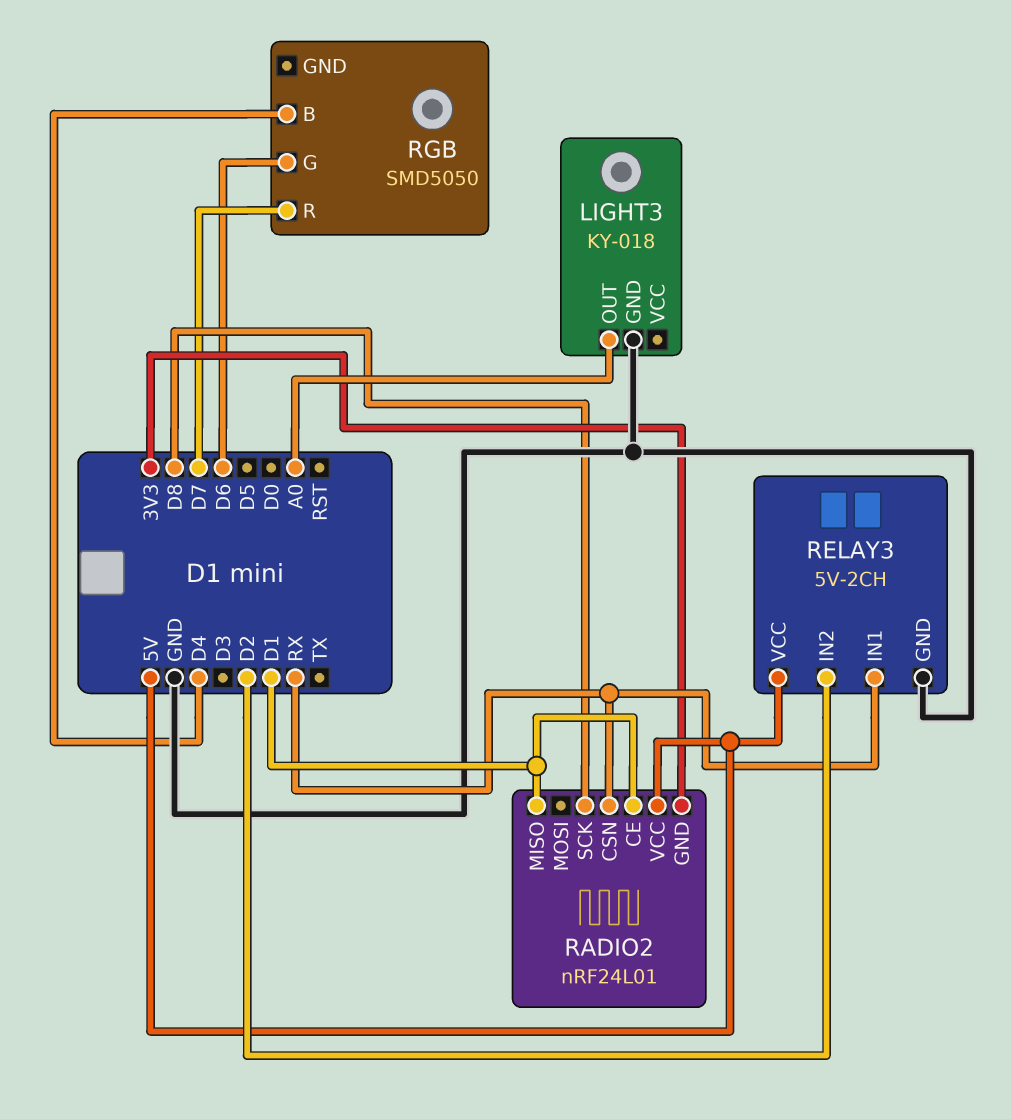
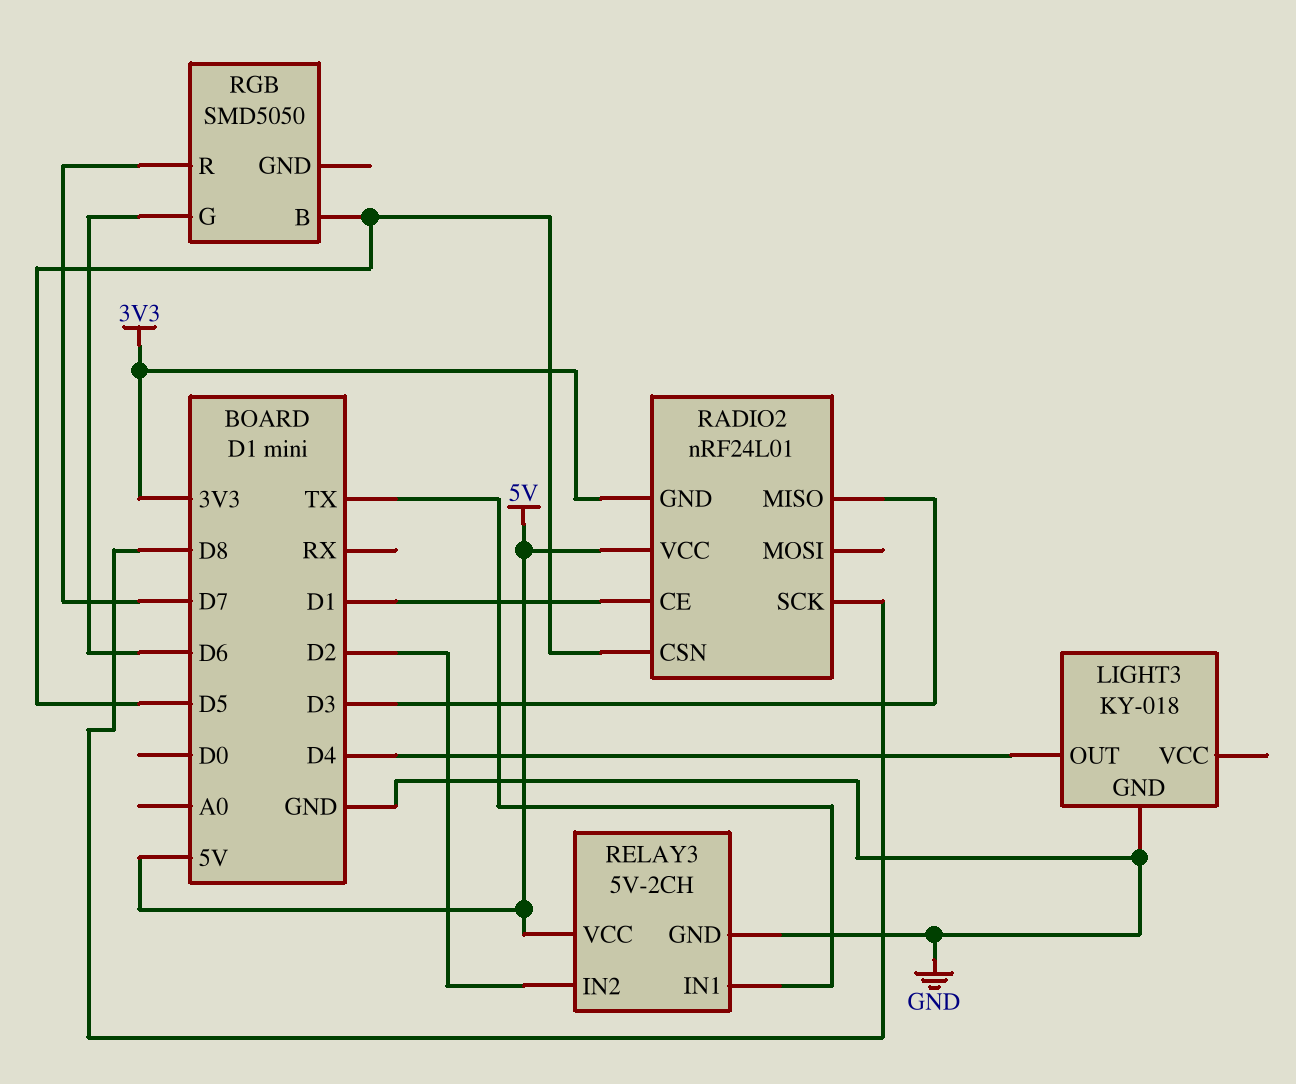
LIGHT3 pin OUT: A0 -> D4
RADIO2 pin CSN: RX -> D5
RADIO2 pin MISO: D1 -> D3
RELAY3 pin IN1: RX -> TX
RGB pin B: D4 -> D5

